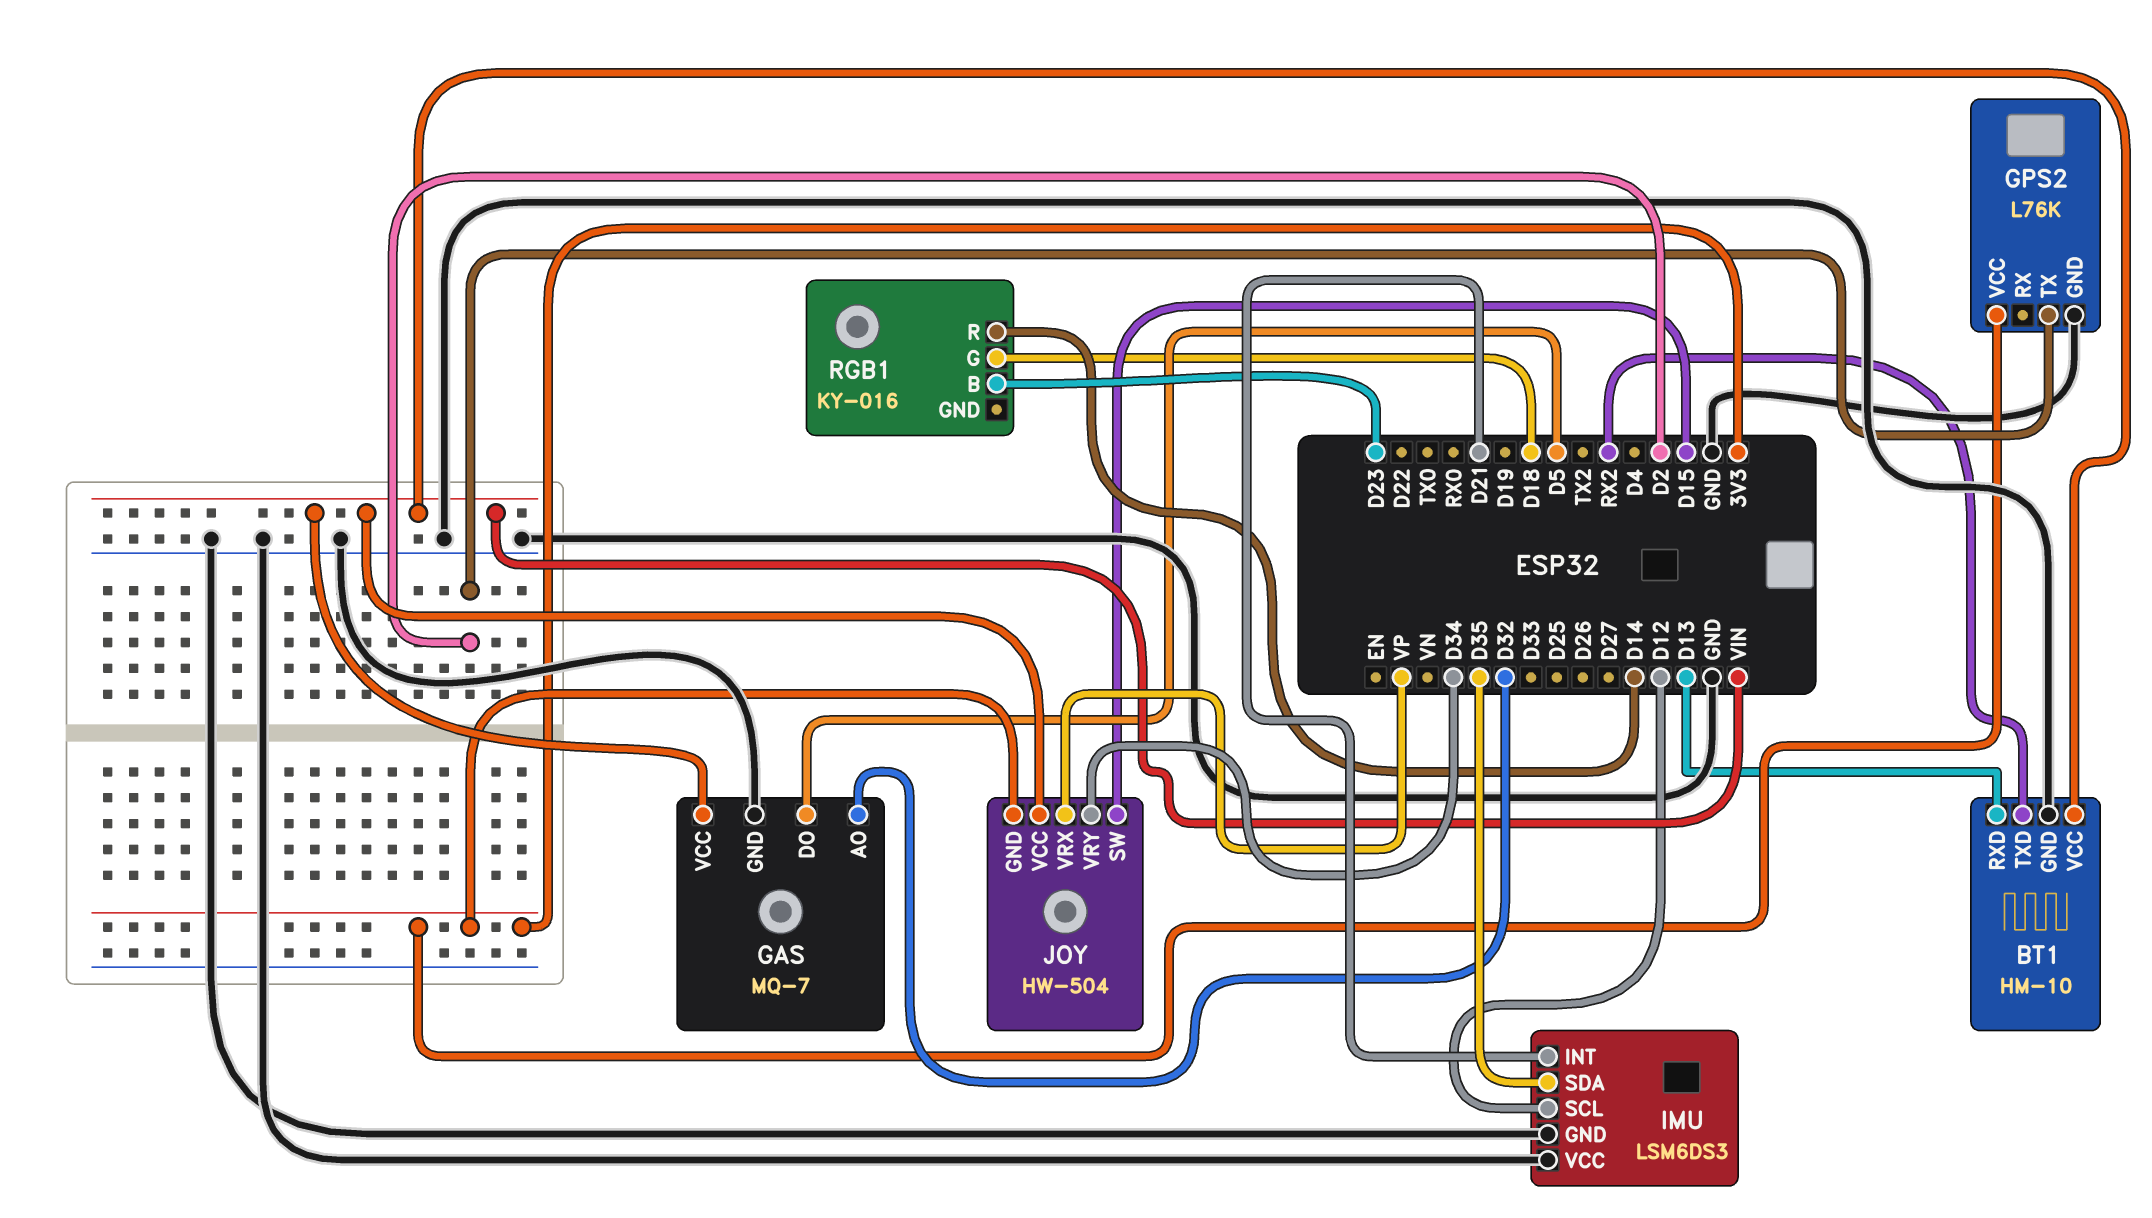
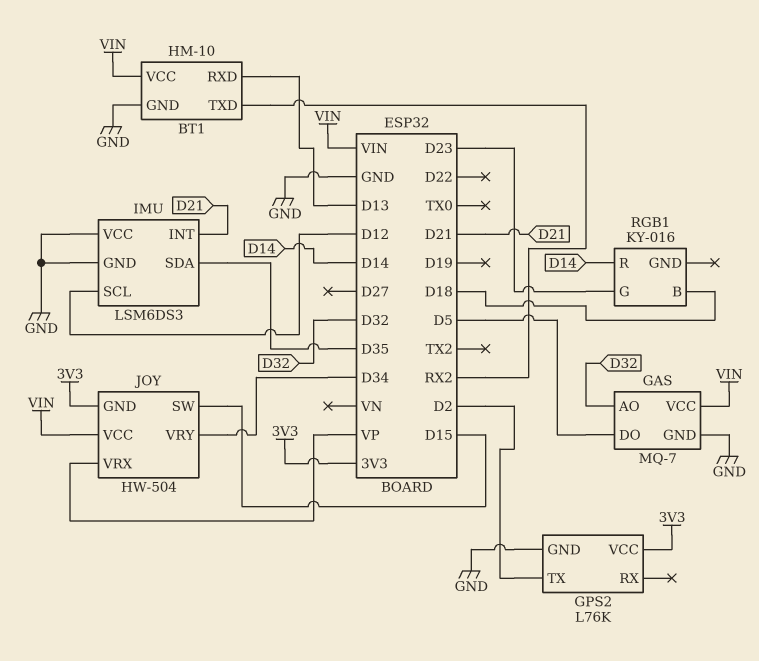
RGB1 pin B: D23 -> D18
RGB1 pin G: D18 -> D23

